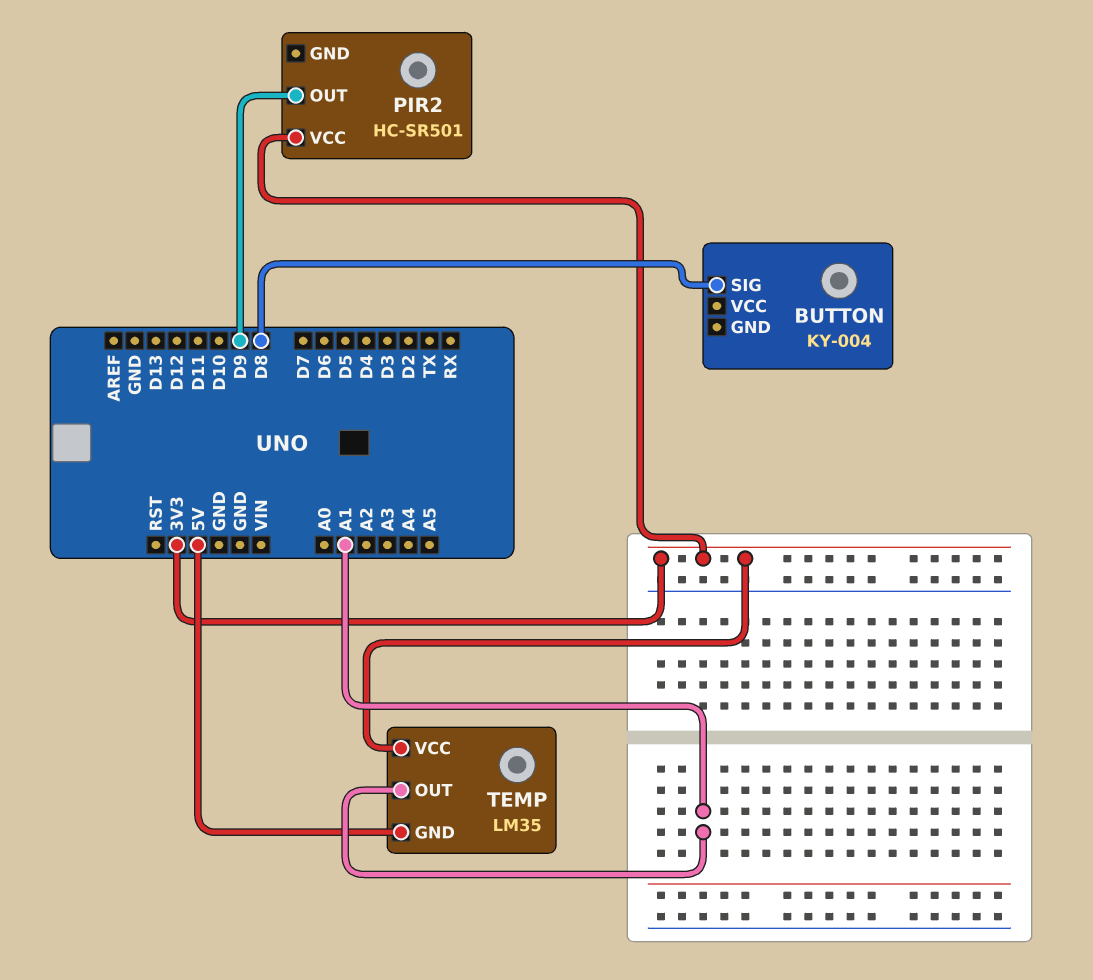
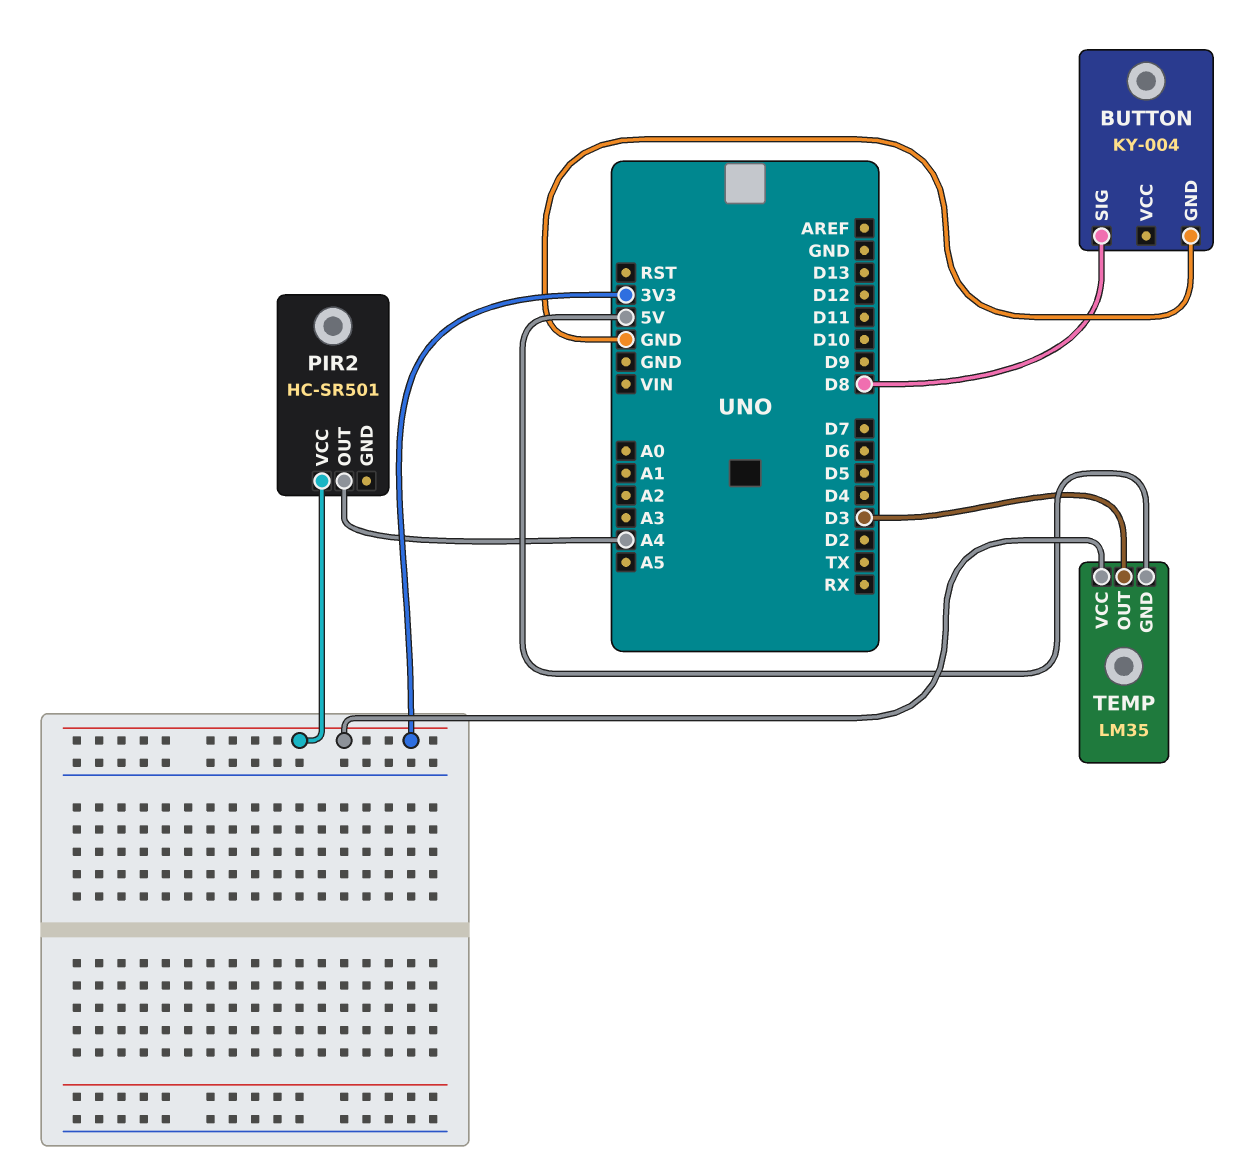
BUTTON pin GND: none -> GND
PIR2 pin OUT: D9 -> A4
TEMP pin OUT: A1 -> D3

